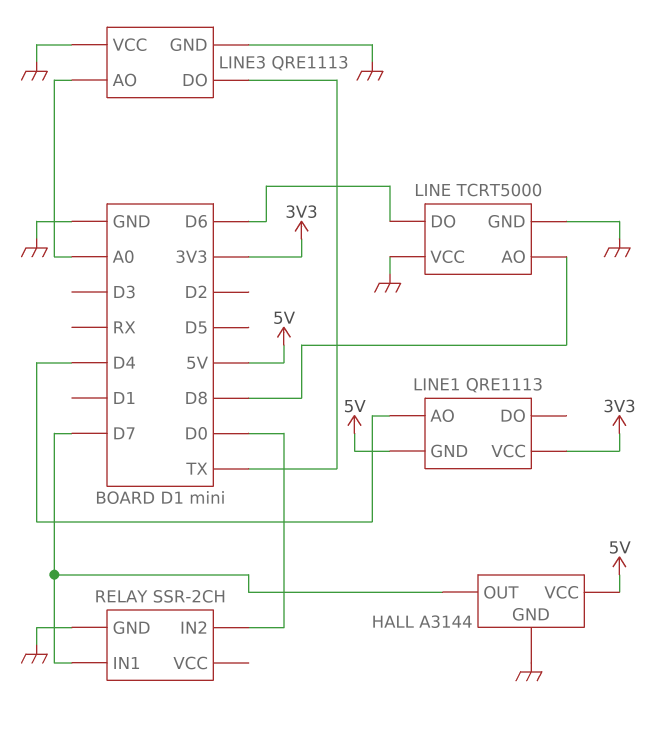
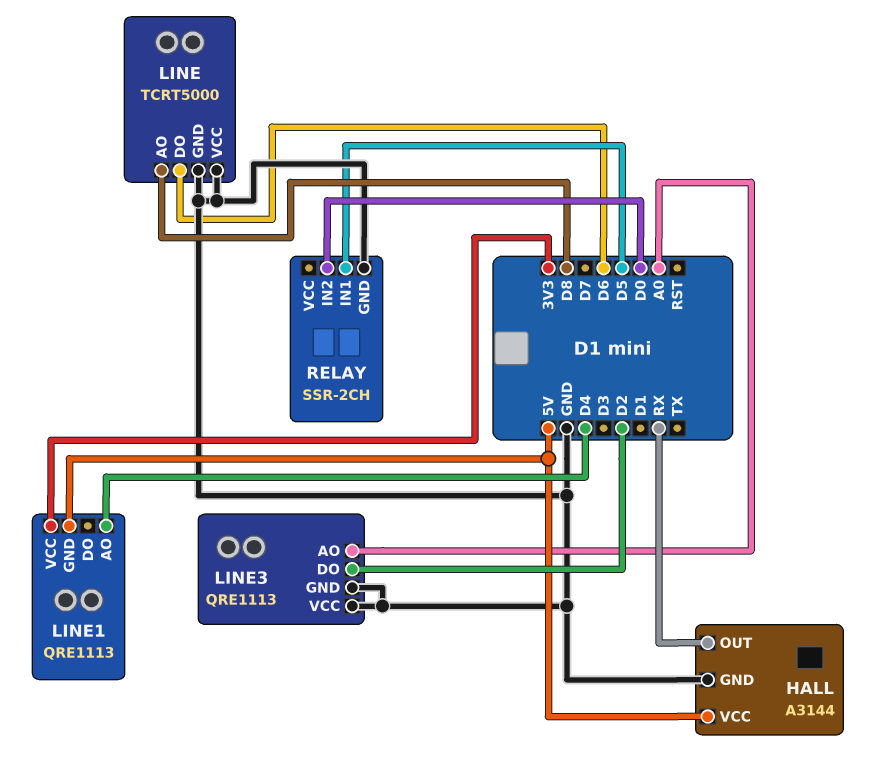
HALL pin OUT: D7 -> RX
LINE3 pin DO: TX -> D2
RELAY pin IN1: D7 -> D5

